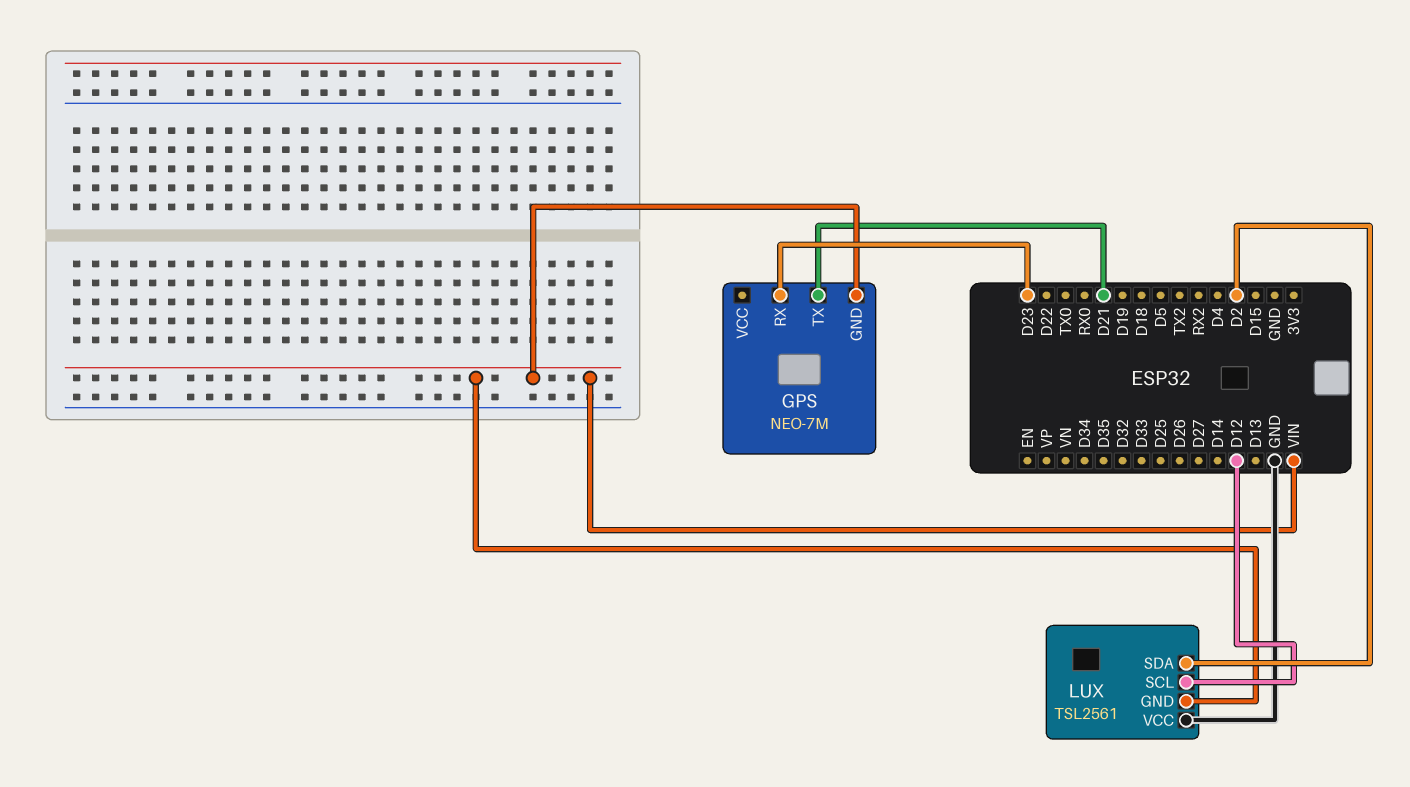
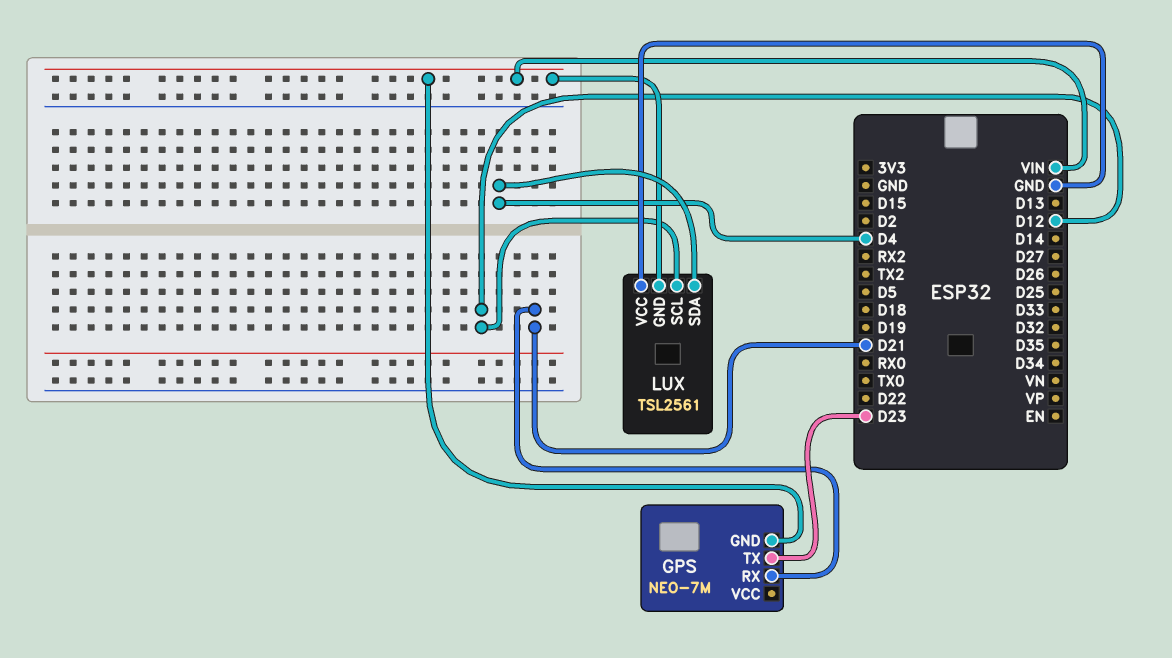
GPS pin RX: D23 -> D21
GPS pin TX: D21 -> D23
LUX pin SDA: D2 -> D4

